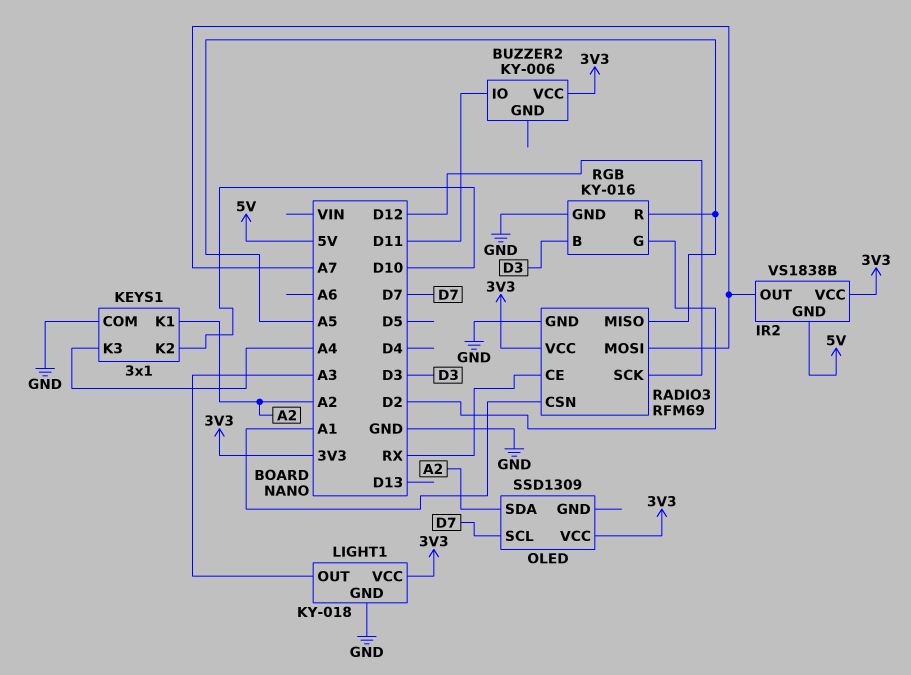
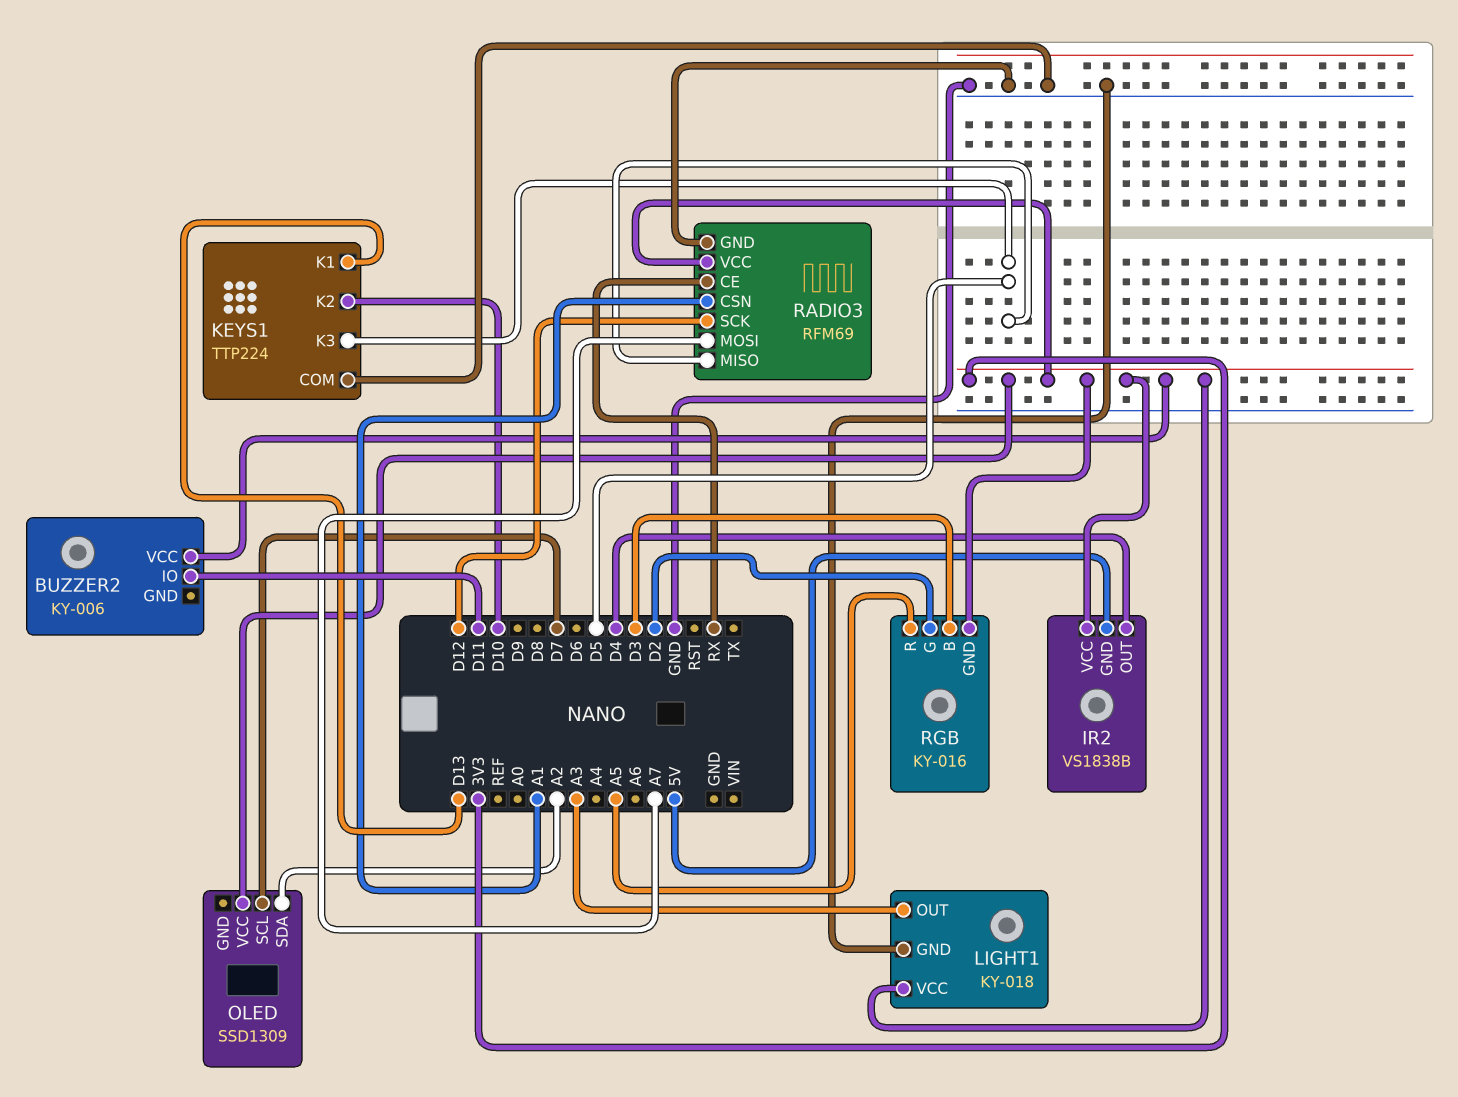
IR2 pin OUT: A7 -> D4
KEYS1: 3x1 -> TTP224
KEYS1 pin K1: A2 -> D13
KEYS1 pin K3: A4 -> D5
RADIO3 pin MISO: A5 -> D5
RGB pin GND: GND -> 3V3

